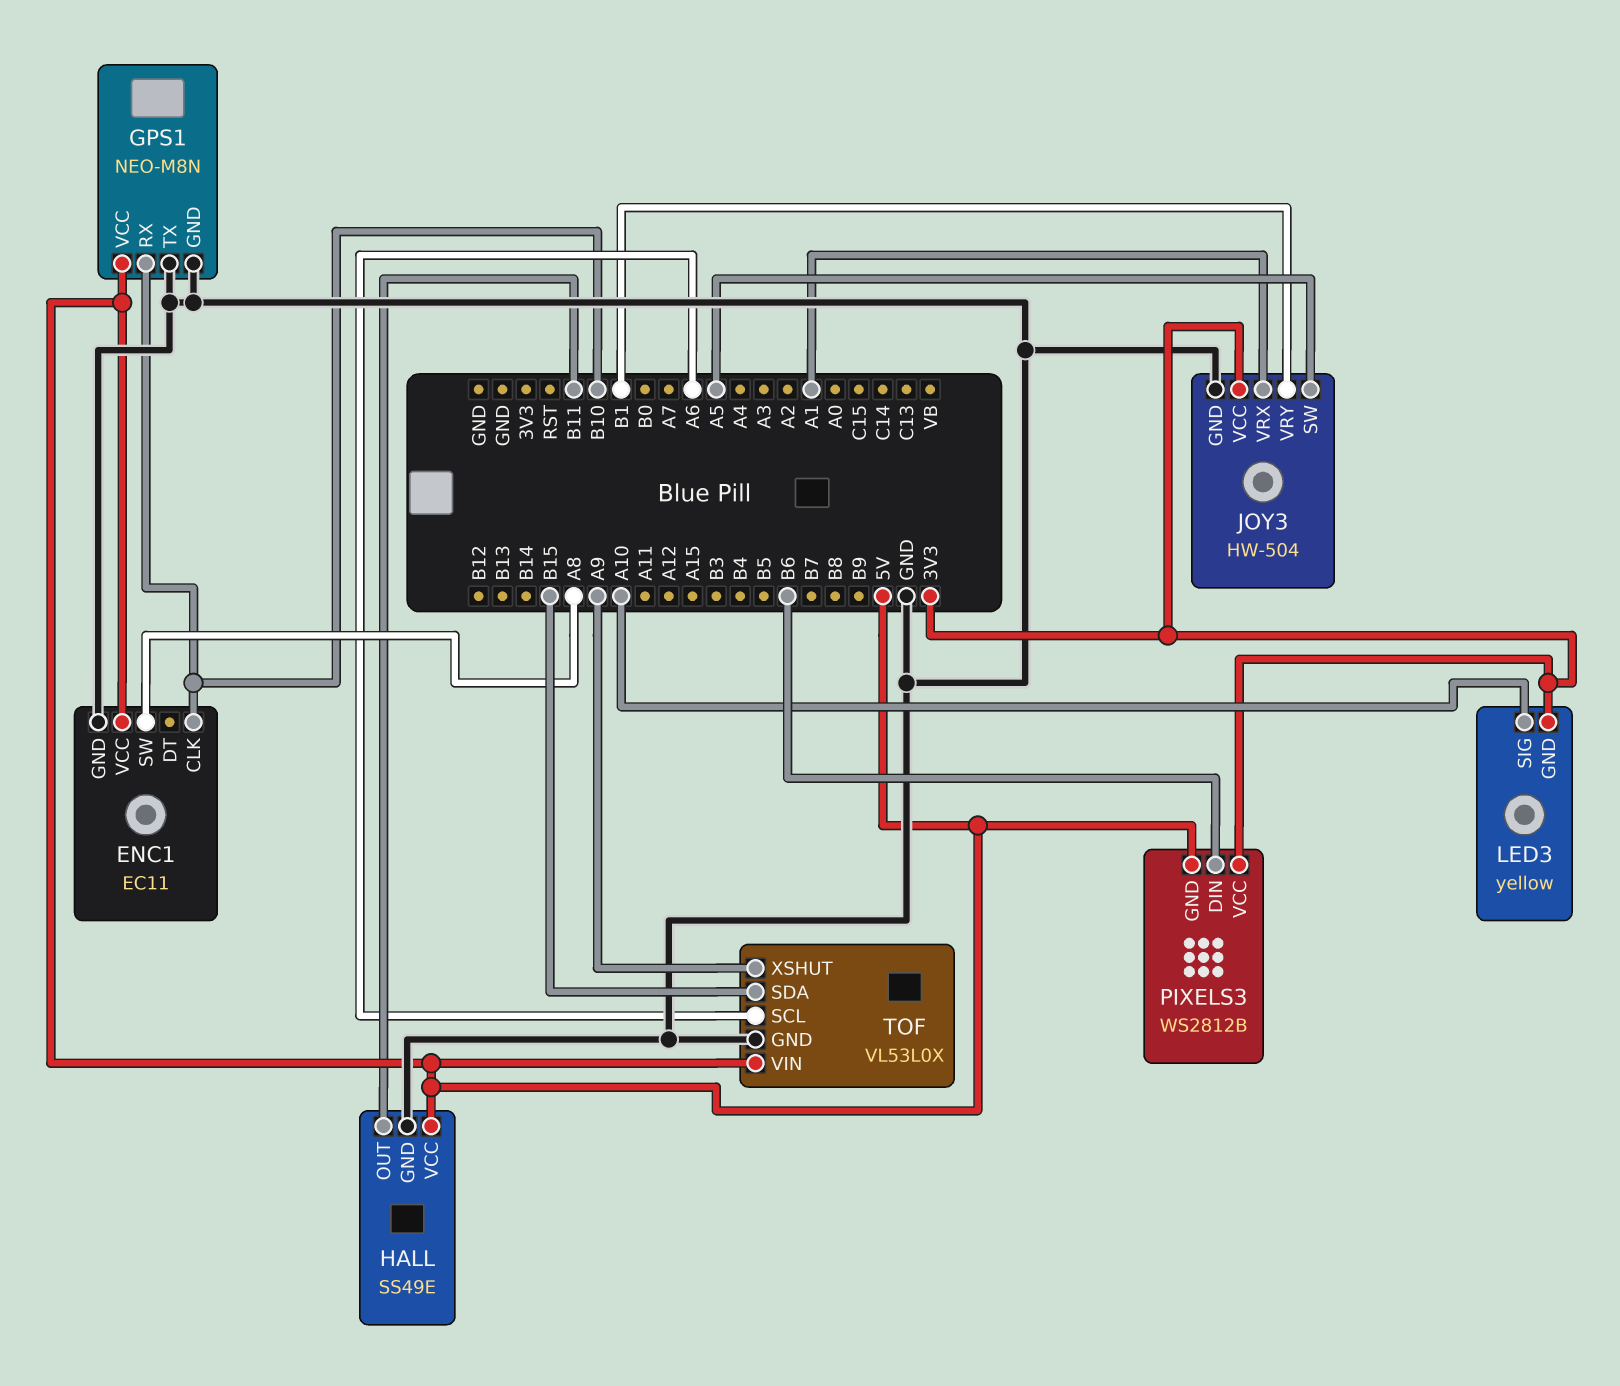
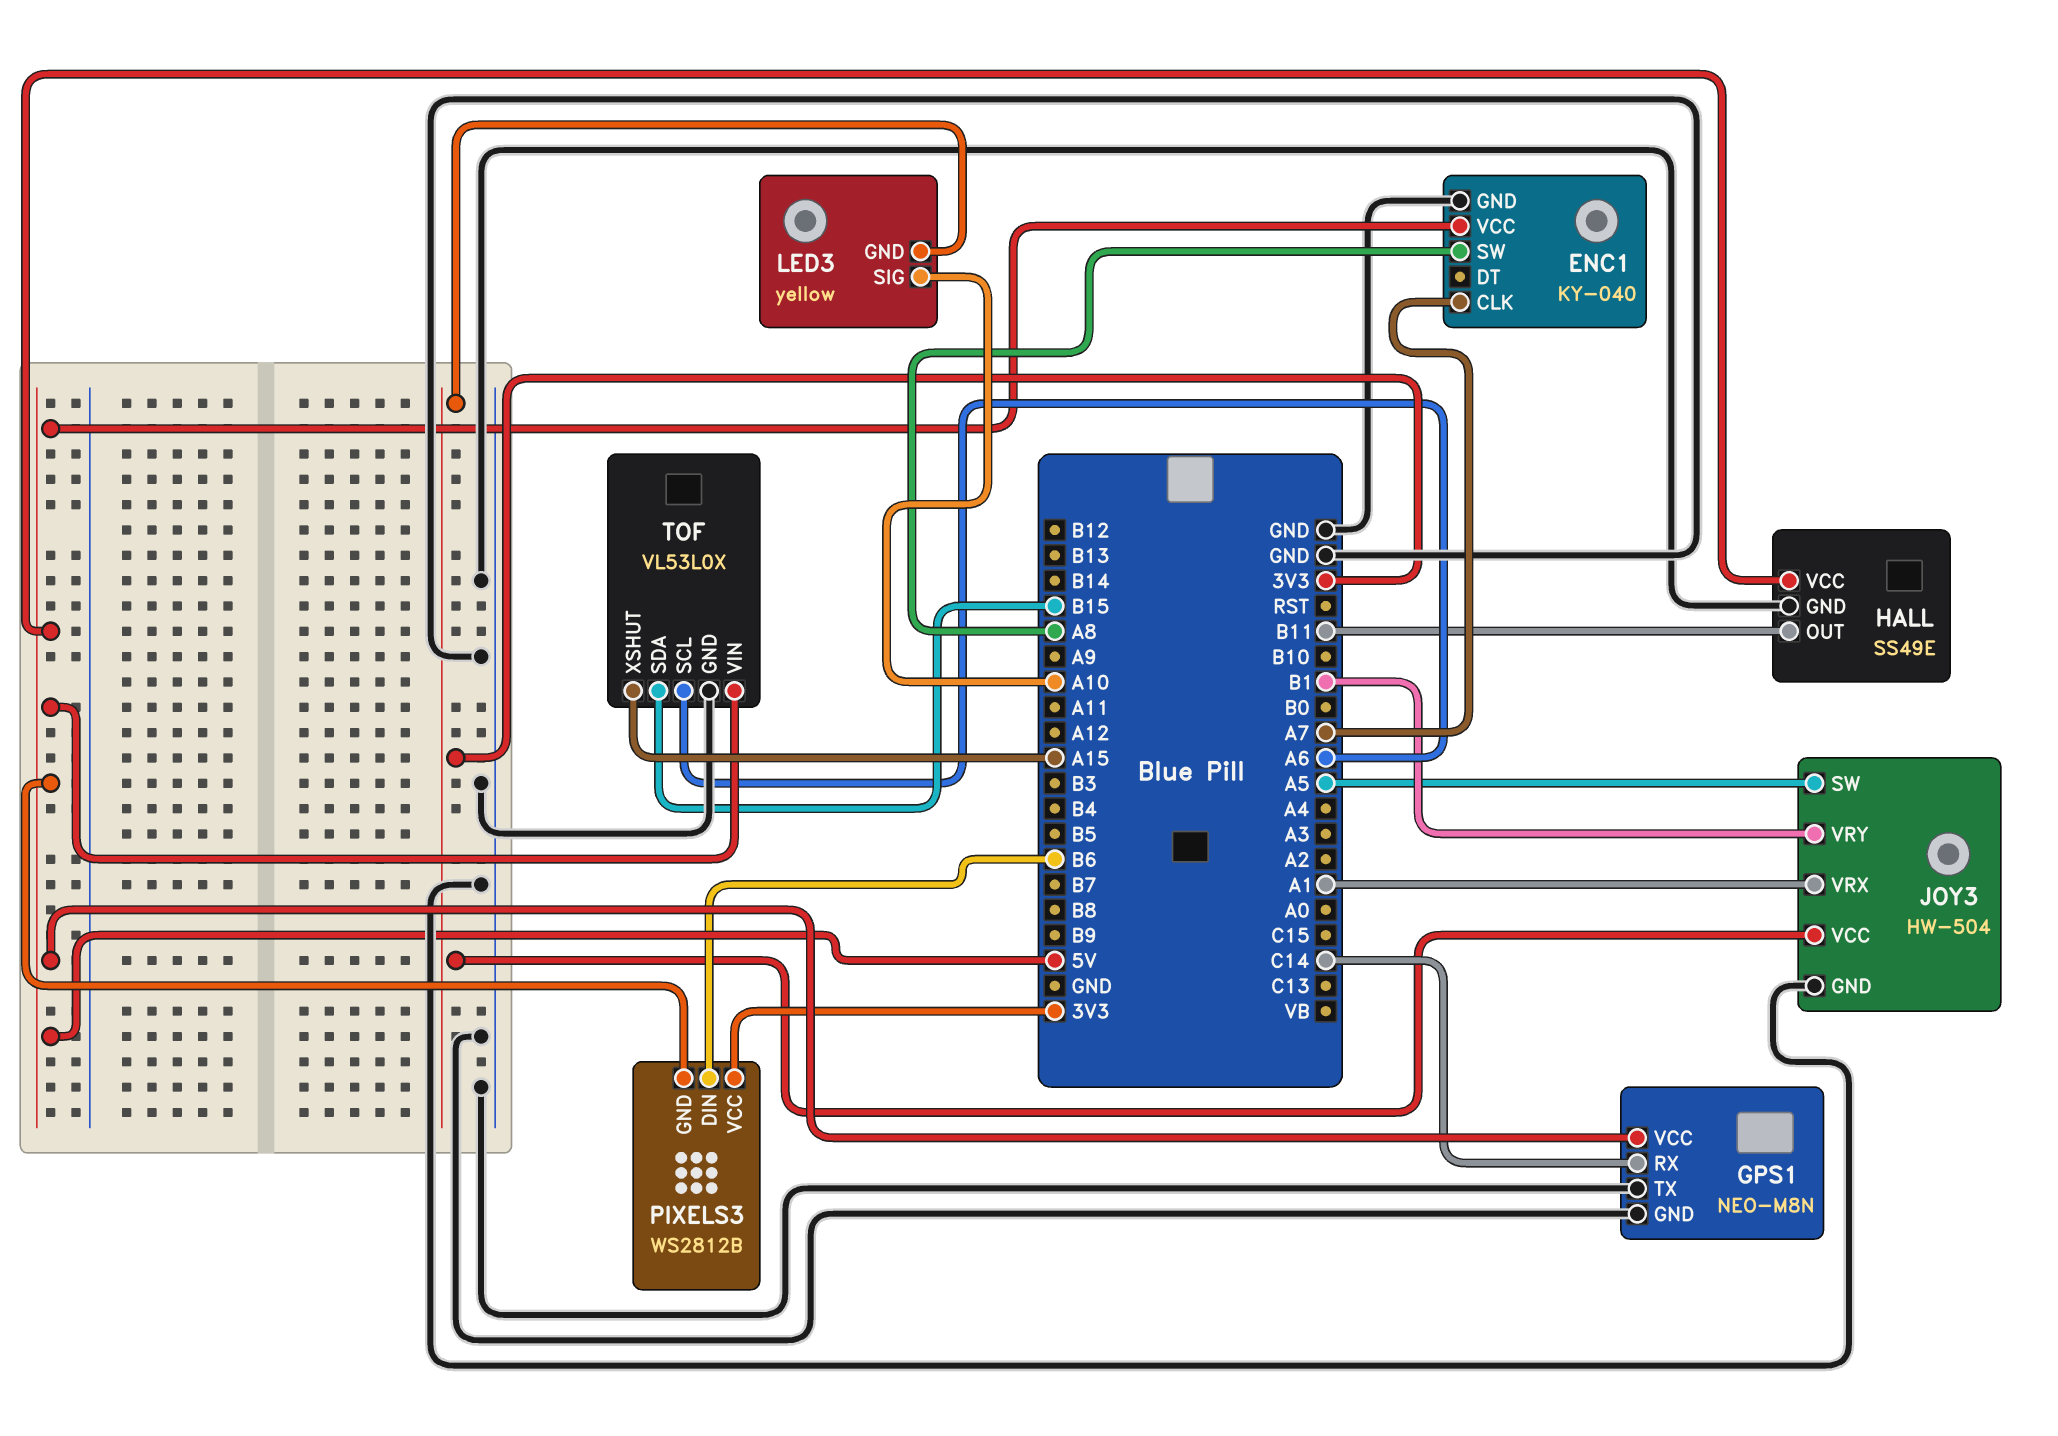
ENC1: EC11 -> KY-040
ENC1 pin CLK: B10 -> A7
GPS1 pin RX: B10 -> C14
TOF pin XSHUT: A9 -> A15

